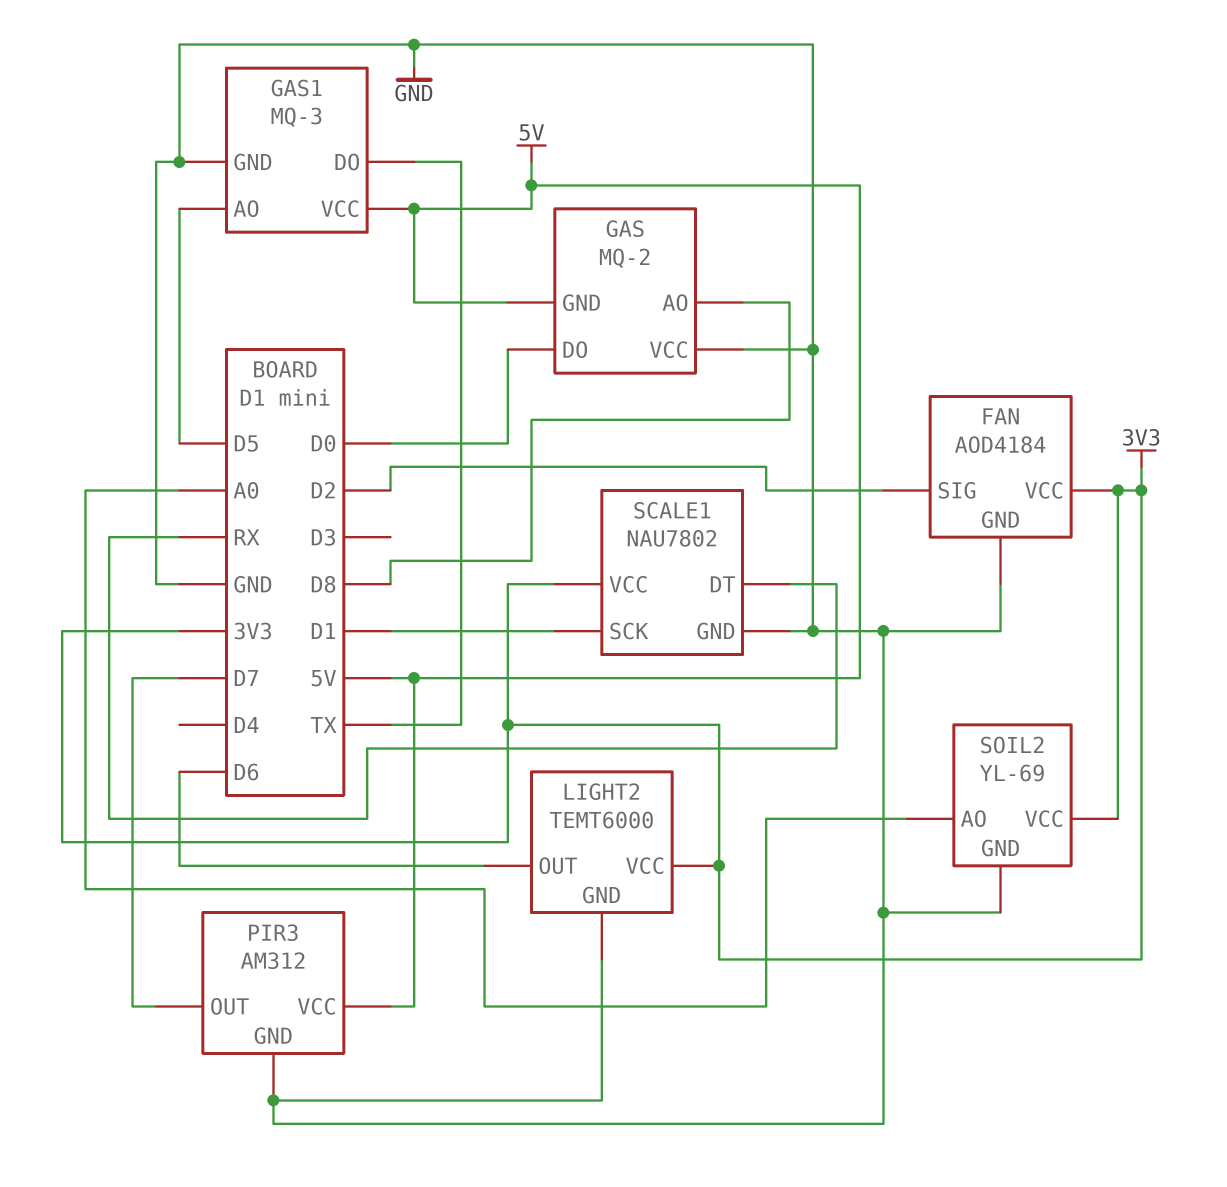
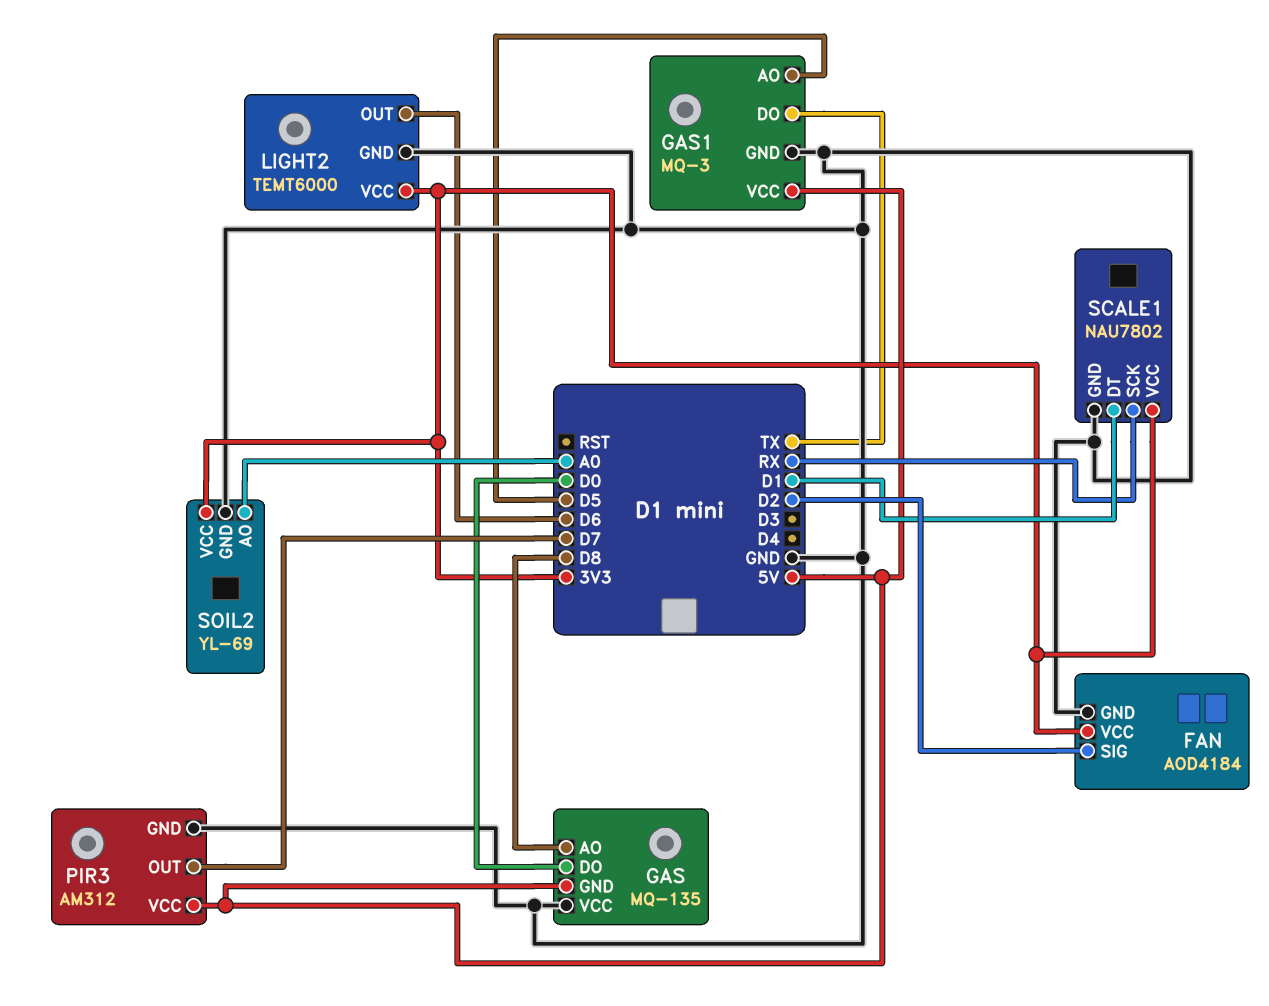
GAS: MQ-2 -> MQ-135
SCALE1 pin DT: RX -> D1
SCALE1 pin SCK: D1 -> RX

